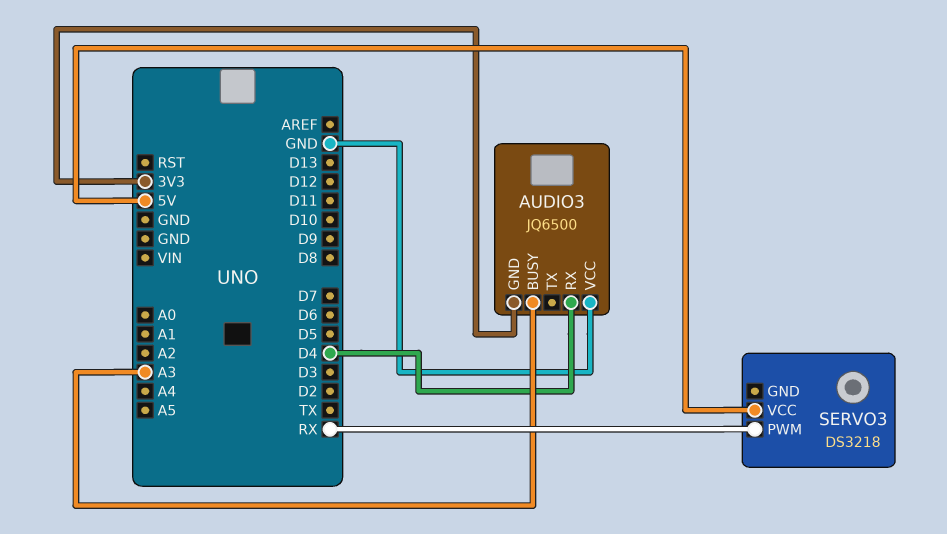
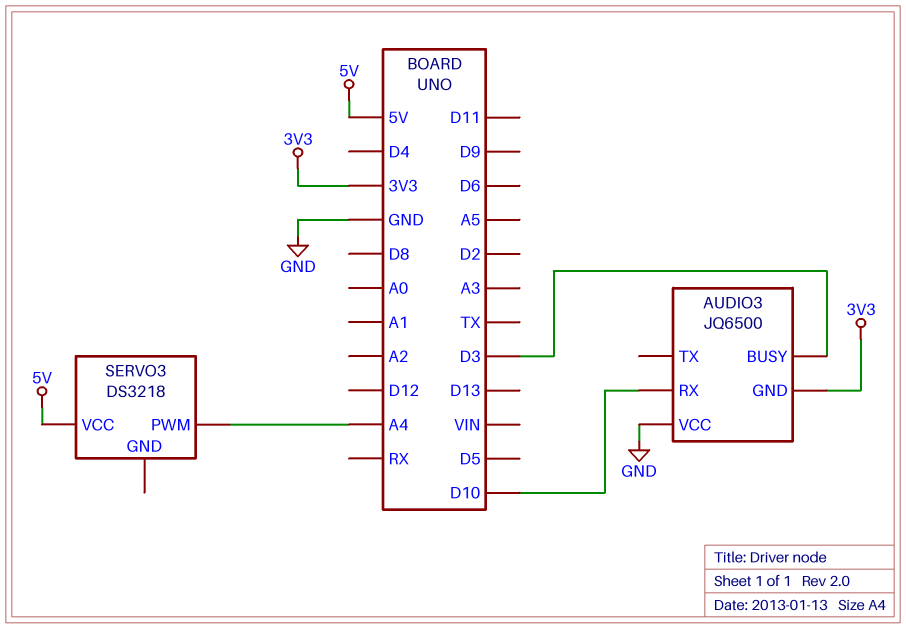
AUDIO3 pin BUSY: A3 -> D3
AUDIO3 pin RX: D4 -> D10
SERVO3 pin PWM: RX -> A4

